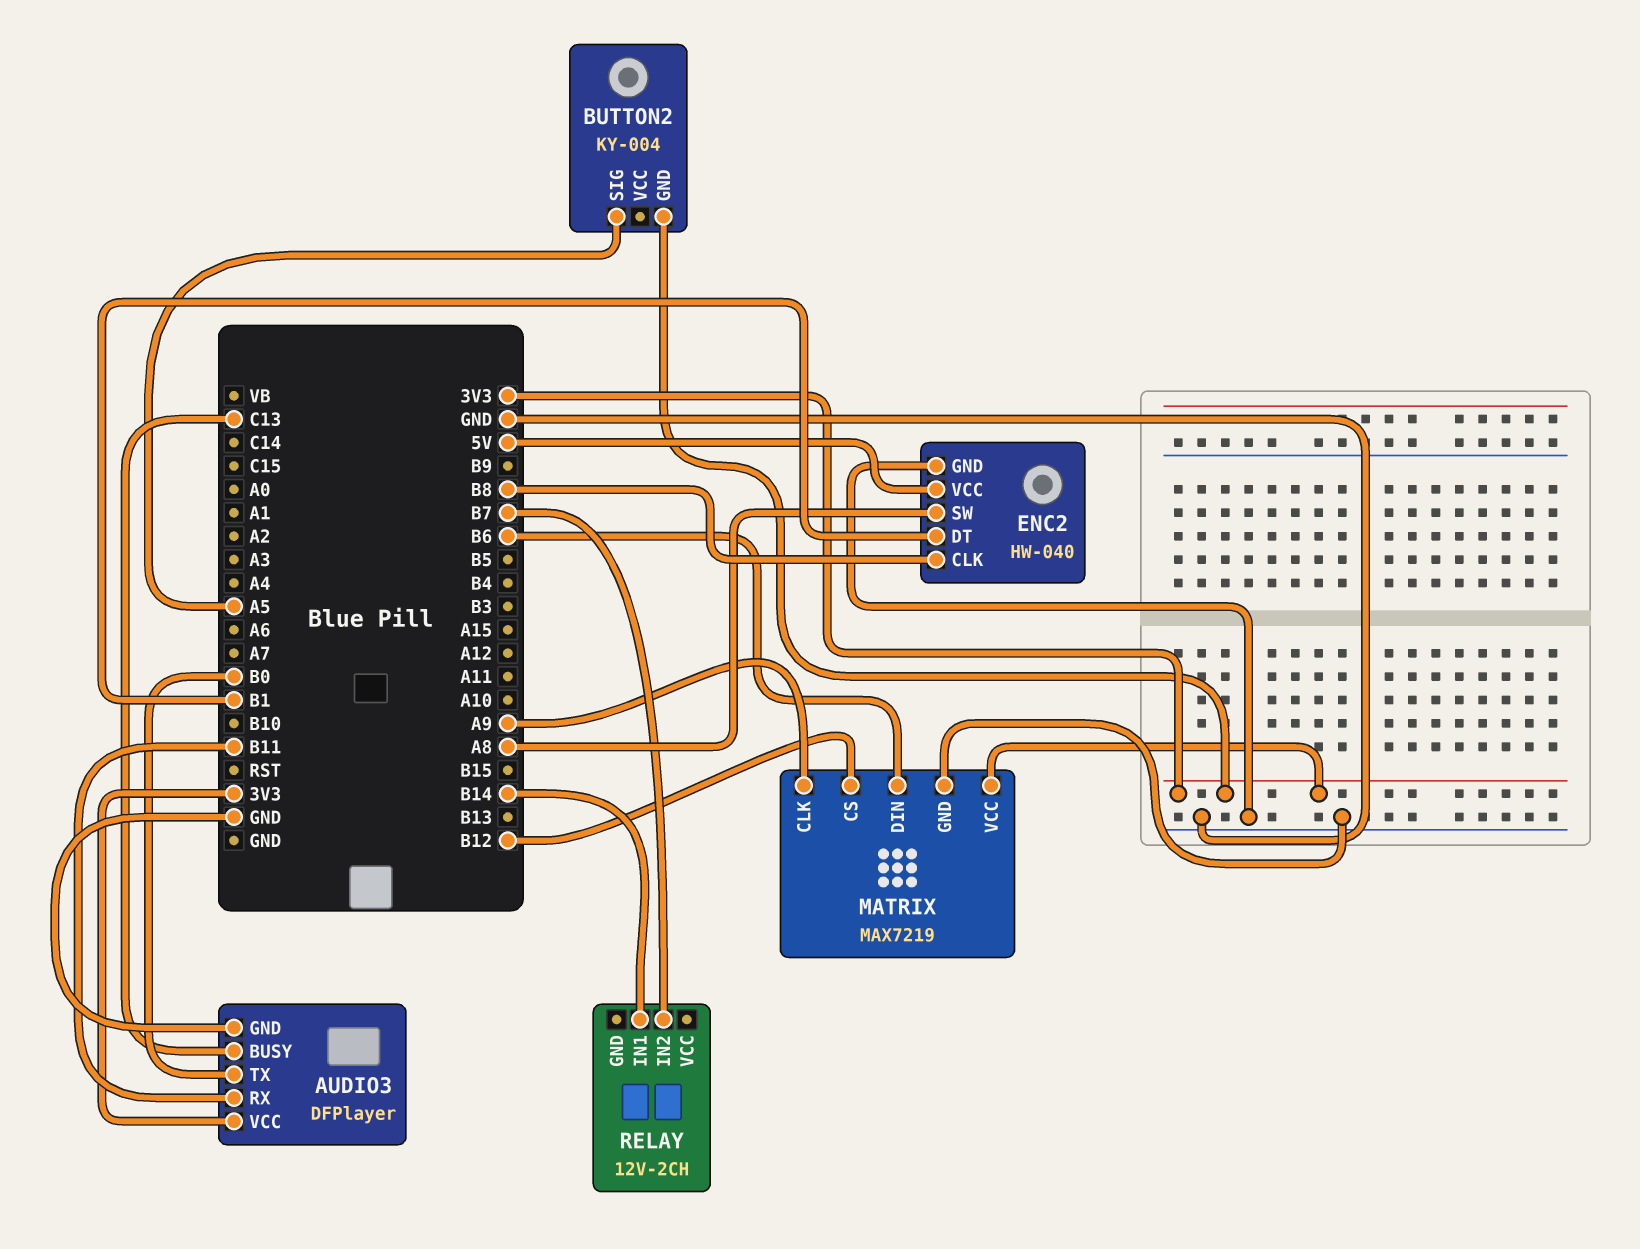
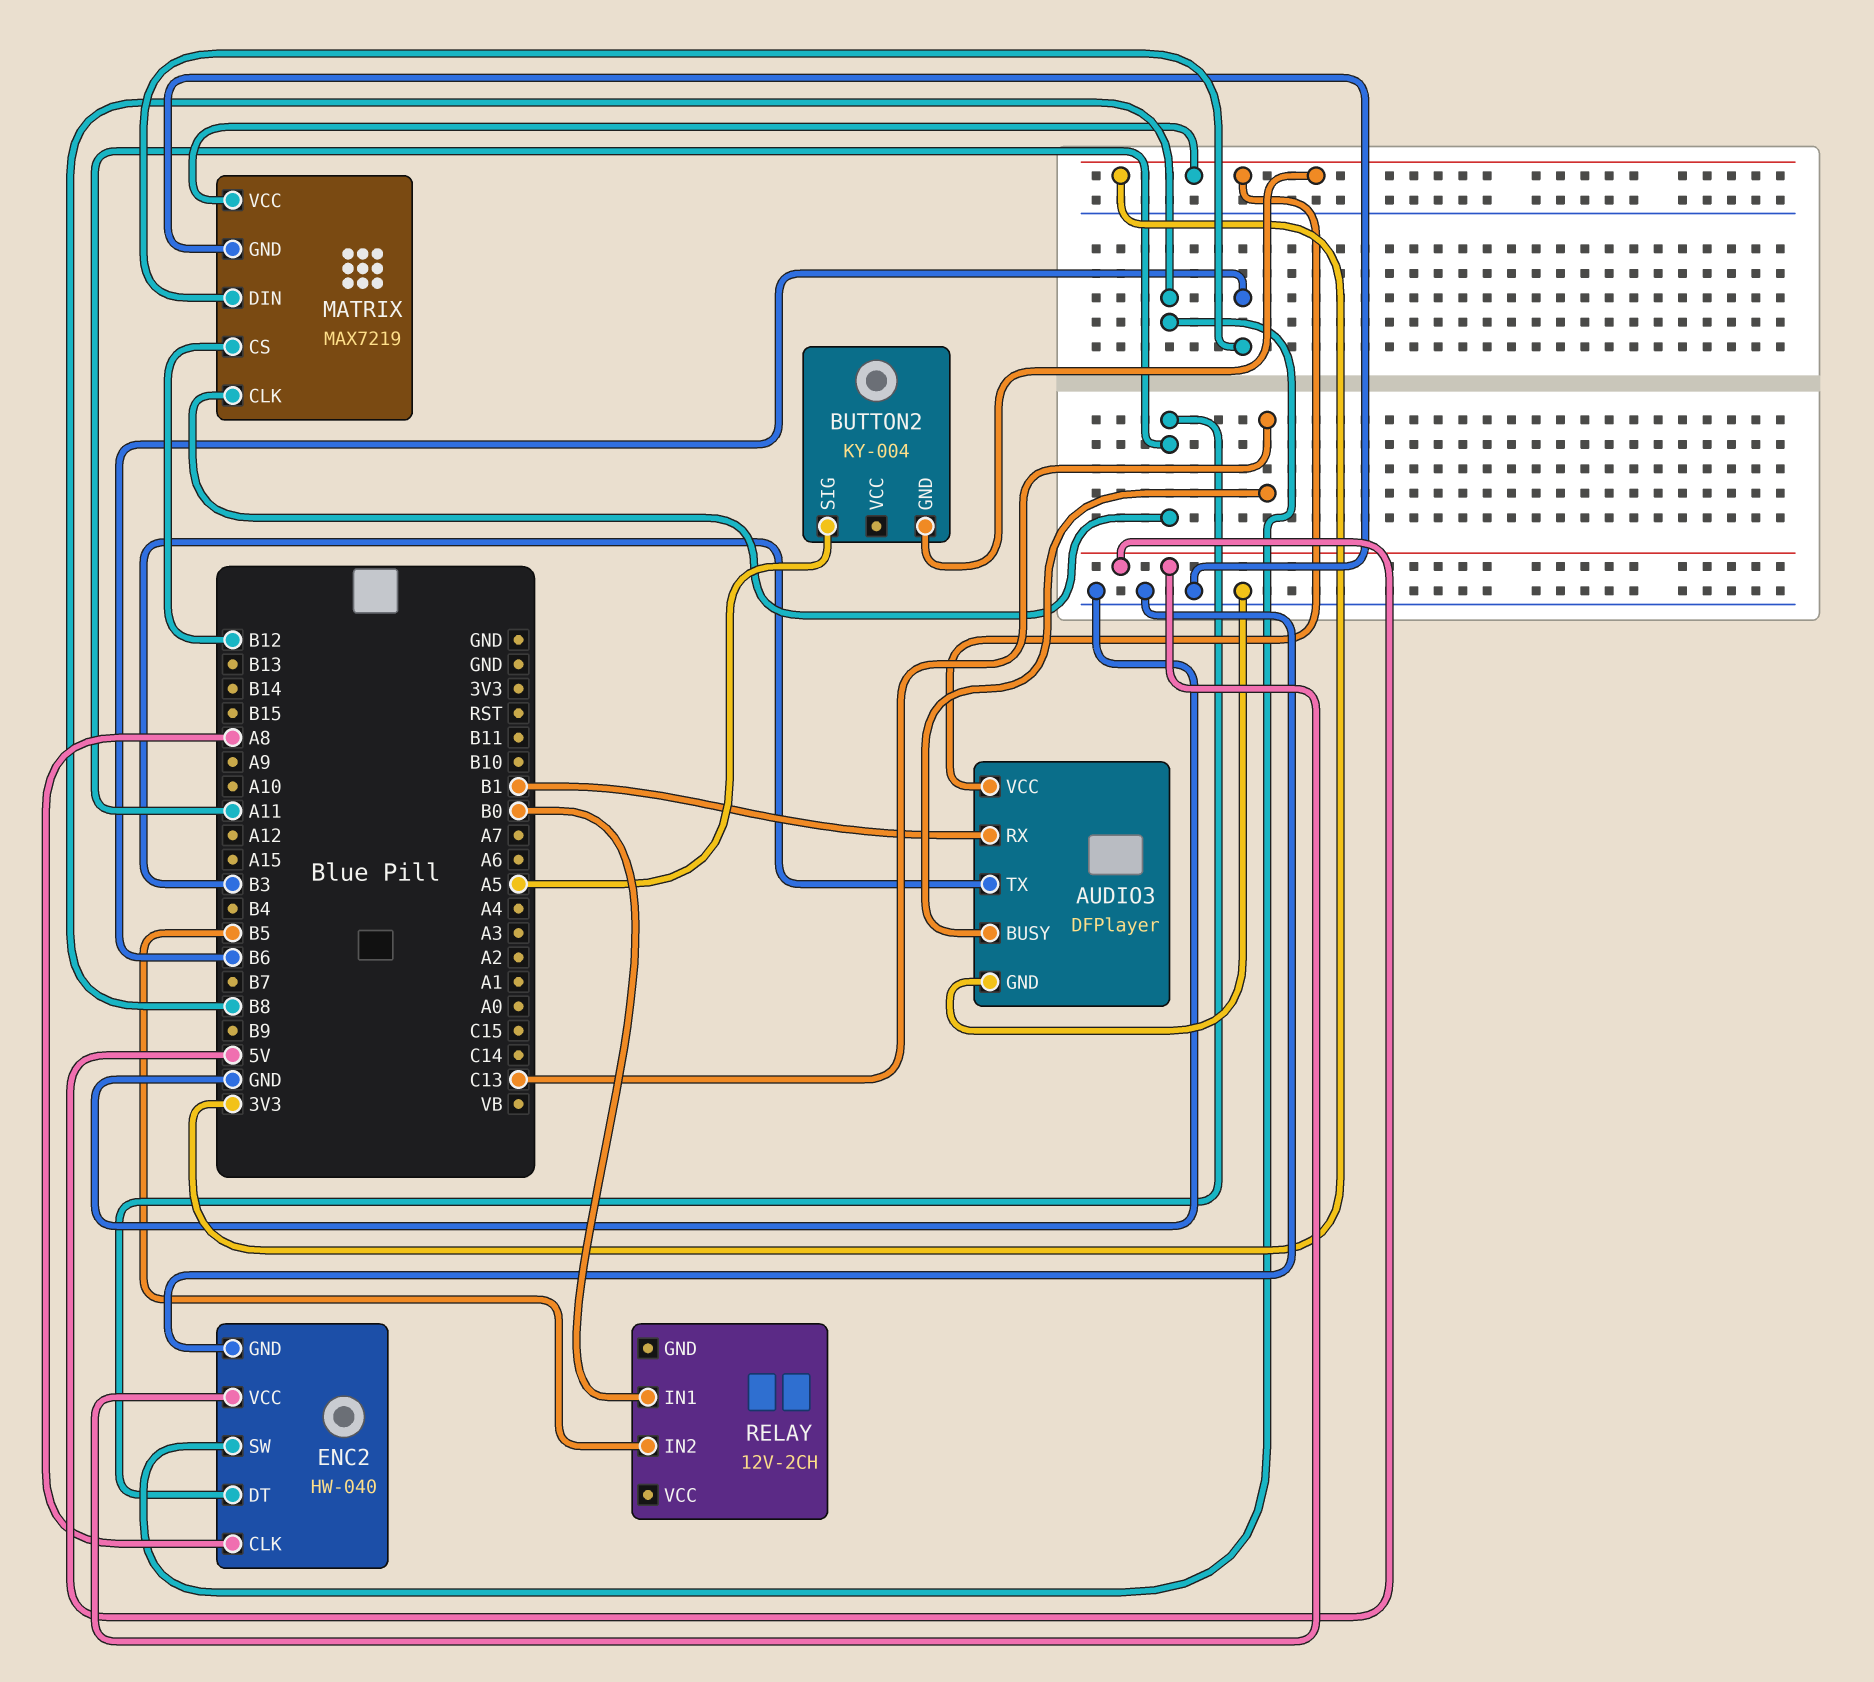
AUDIO3 pin RX: B11 -> B1
AUDIO3 pin TX: B0 -> B3
ENC2 pin CLK: B8 -> A8
ENC2 pin DT: B1 -> A11
ENC2 pin SW: A8 -> B8
MATRIX pin CLK: A9 -> A11
RELAY pin IN1: B14 -> B0
RELAY pin IN2: B7 -> B5

